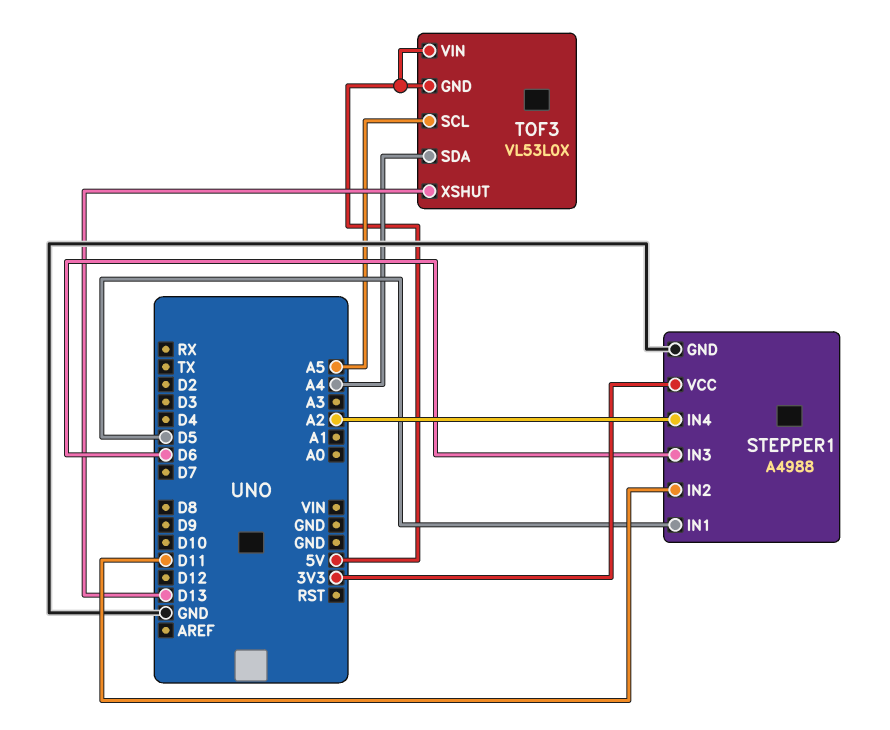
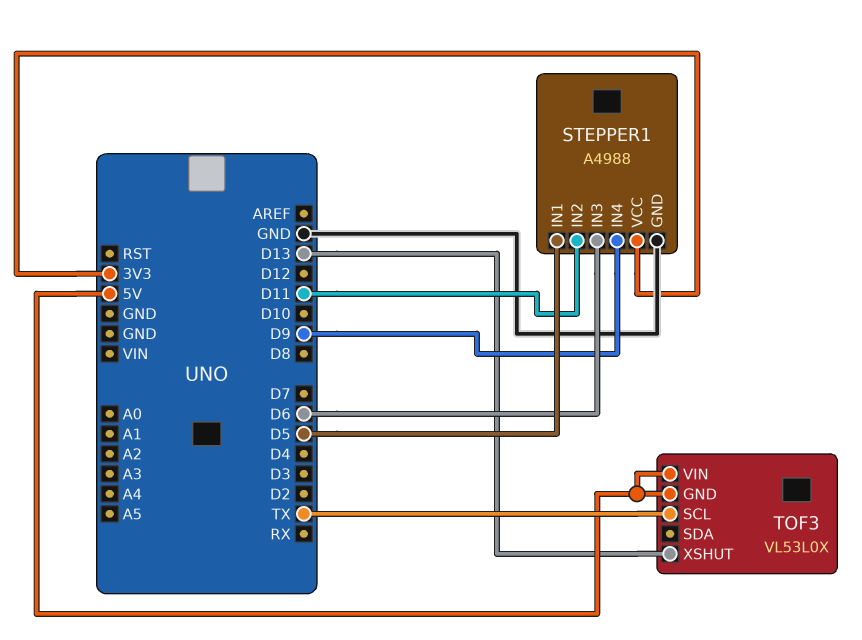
STEPPER1 pin IN4: A2 -> D9
TOF3 pin SCL: A5 -> TX
TOF3 pin SDA: A4 -> none

